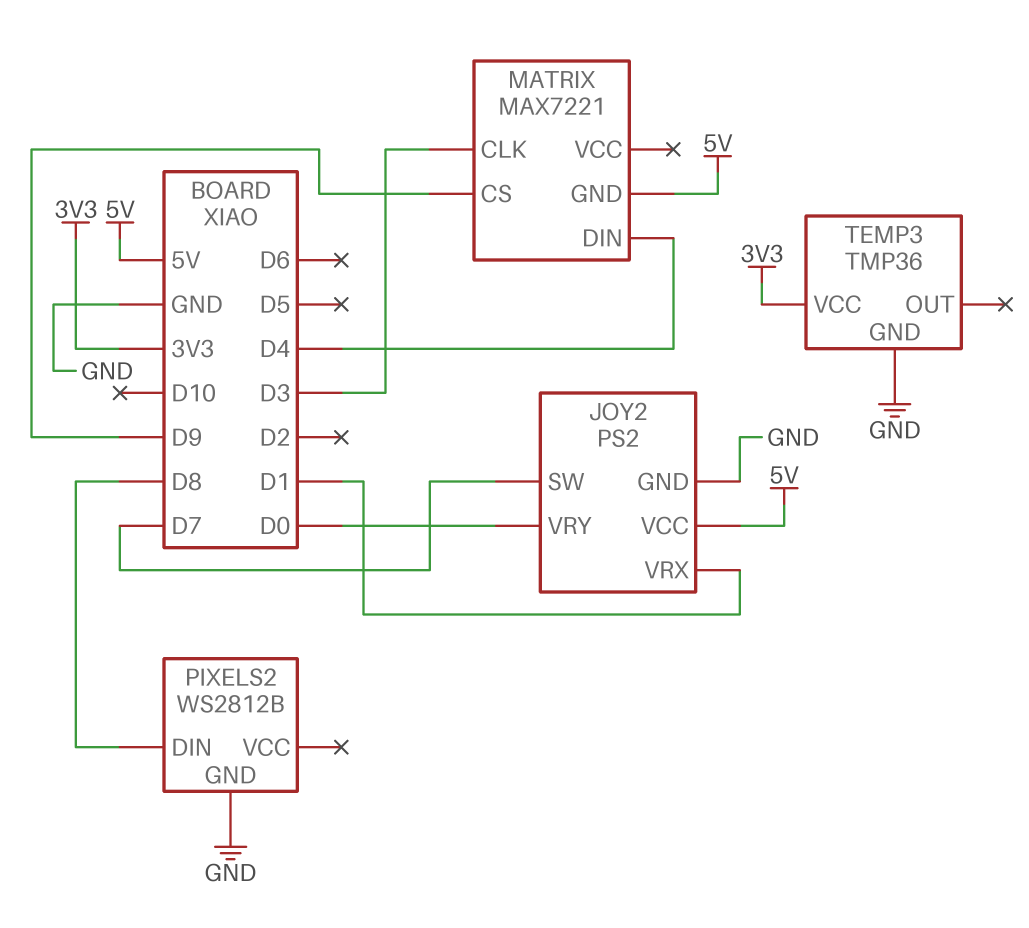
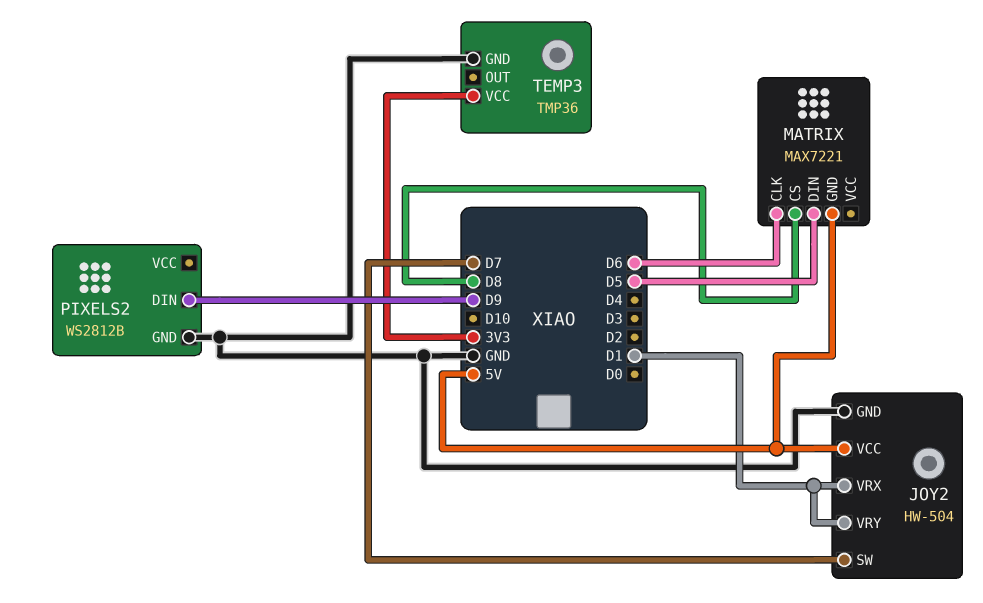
JOY2: PS2 -> HW-504
JOY2 pin VRY: D0 -> D1
MATRIX pin CLK: D3 -> D6
MATRIX pin CS: D9 -> D8
MATRIX pin DIN: D4 -> D5
PIXELS2 pin DIN: D8 -> D9

